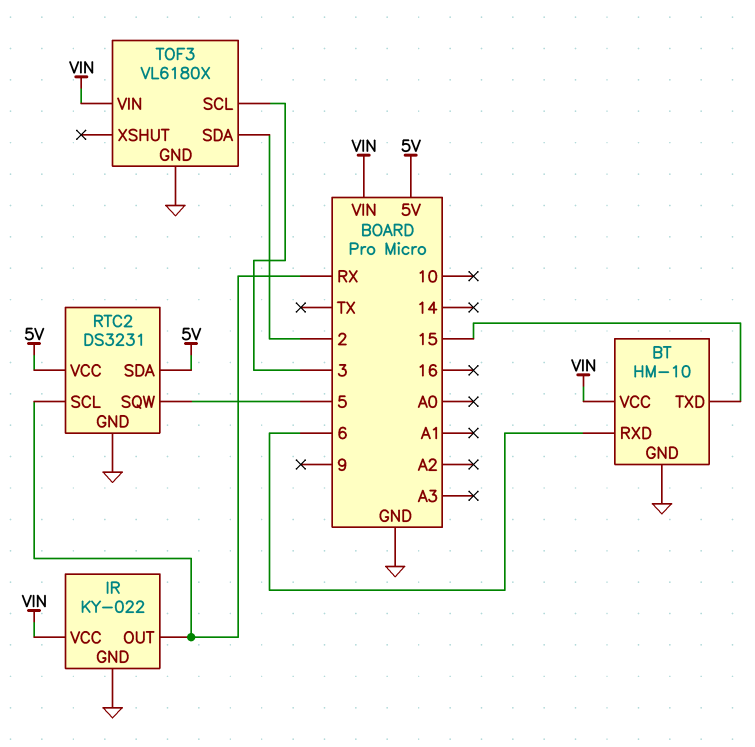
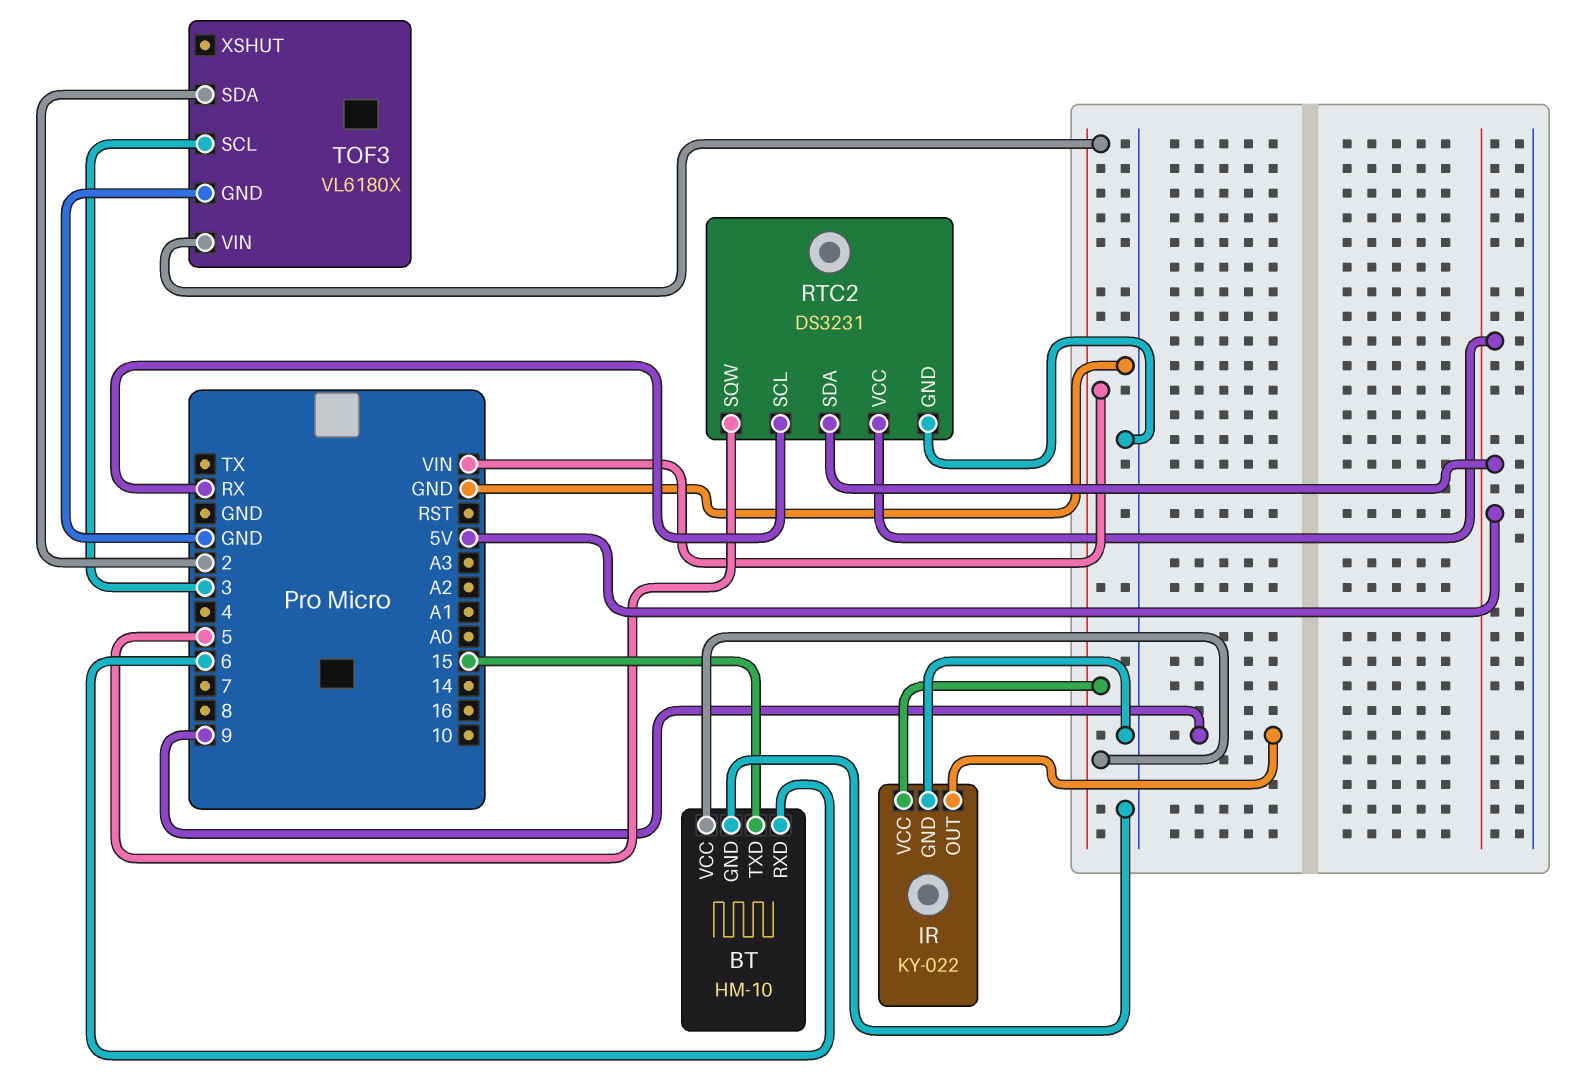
IR pin OUT: RX -> 9

